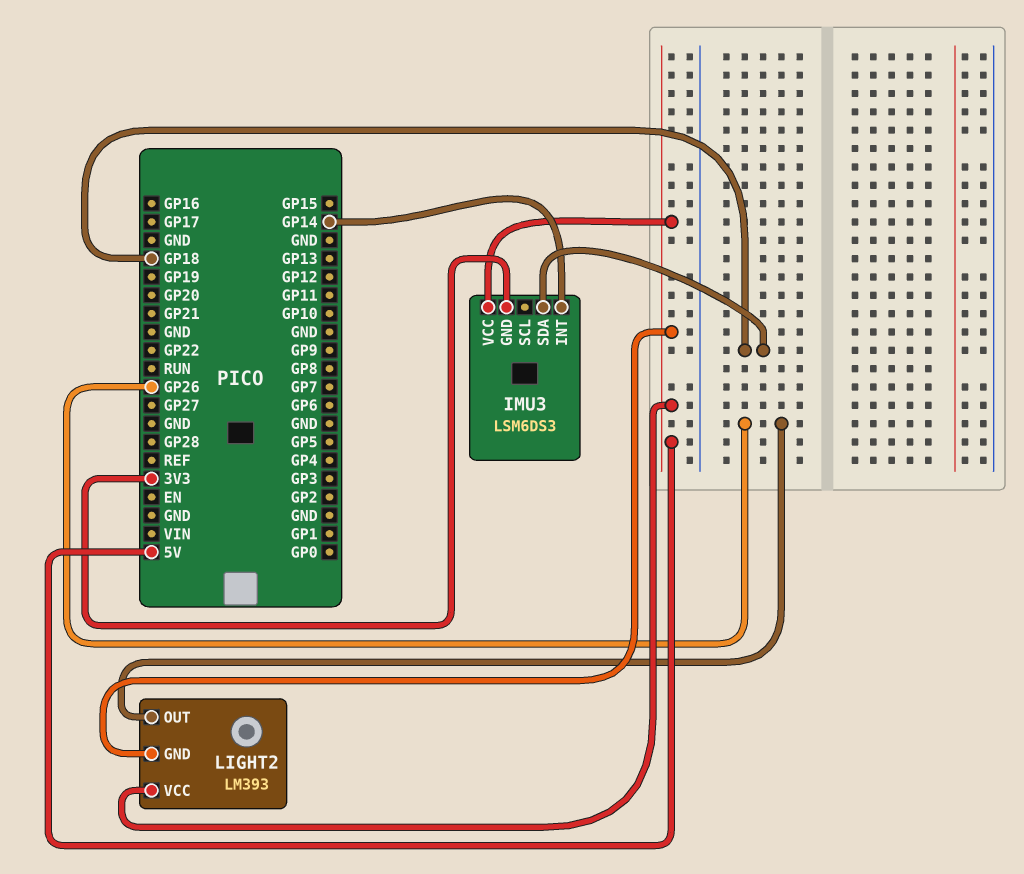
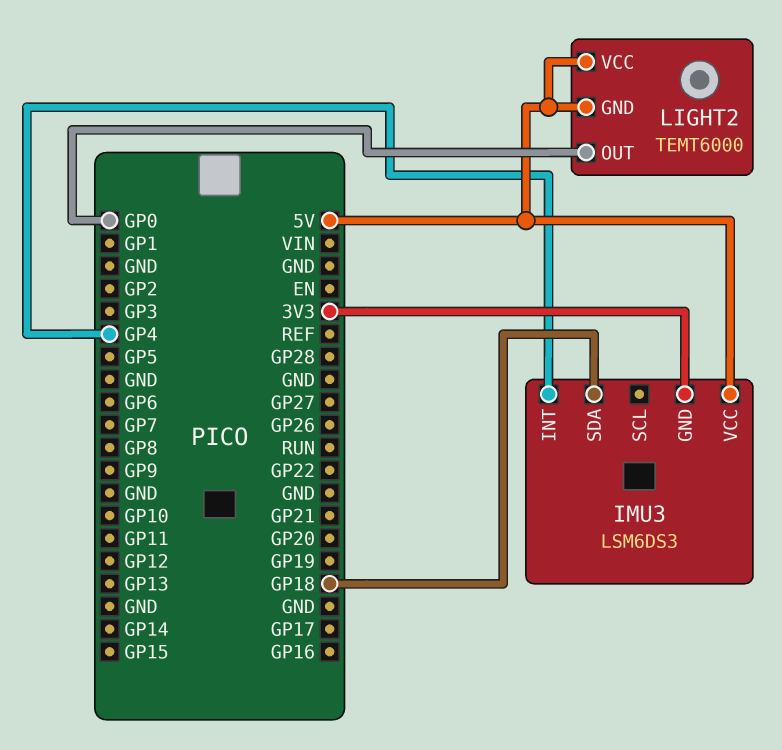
IMU3 pin INT: GP14 -> GP4
LIGHT2: LM393 -> TEMT6000
LIGHT2 pin OUT: GP26 -> GP0

